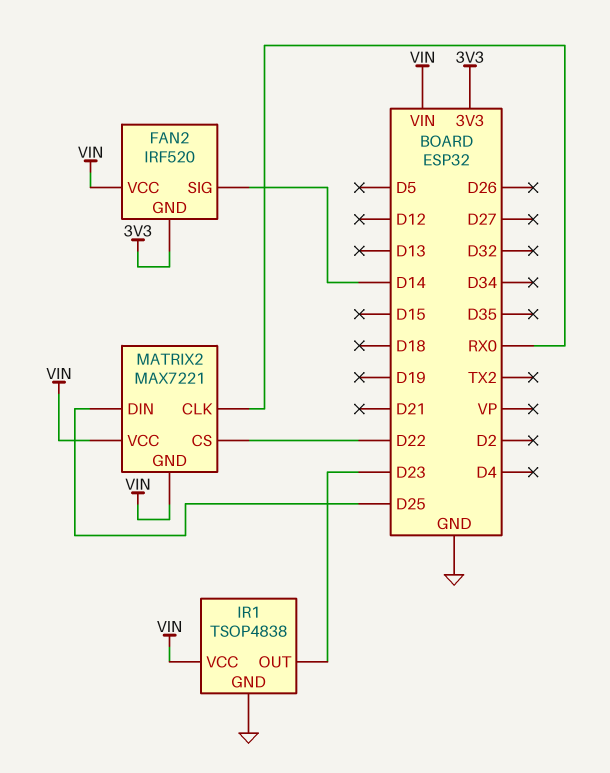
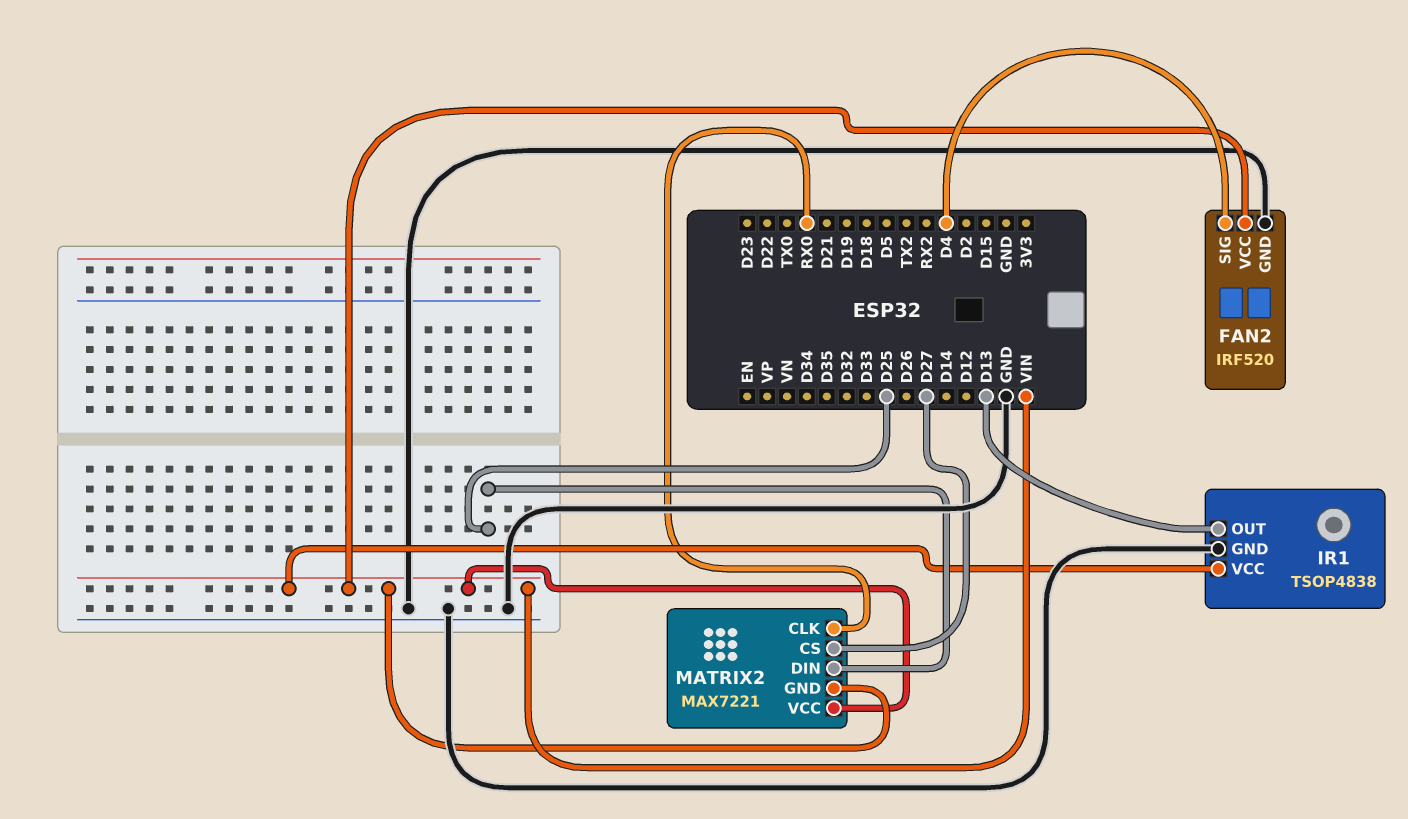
FAN2 pin GND: 3V3 -> GND
FAN2 pin SIG: D14 -> D4
IR1 pin OUT: D23 -> D13
MATRIX2 pin CS: D22 -> D27

